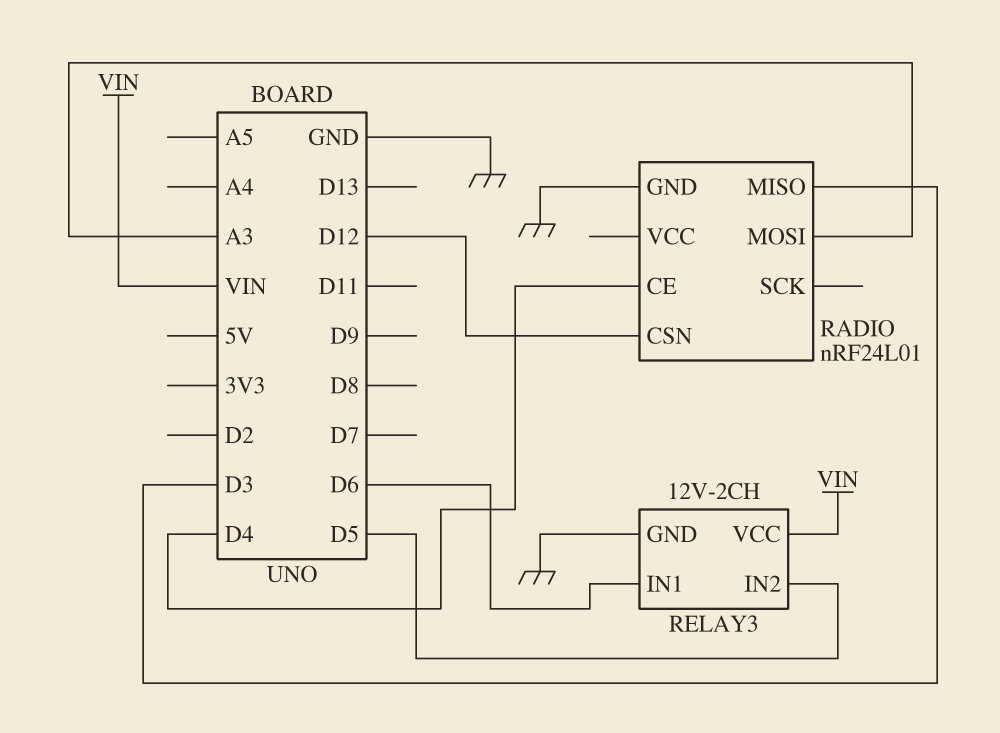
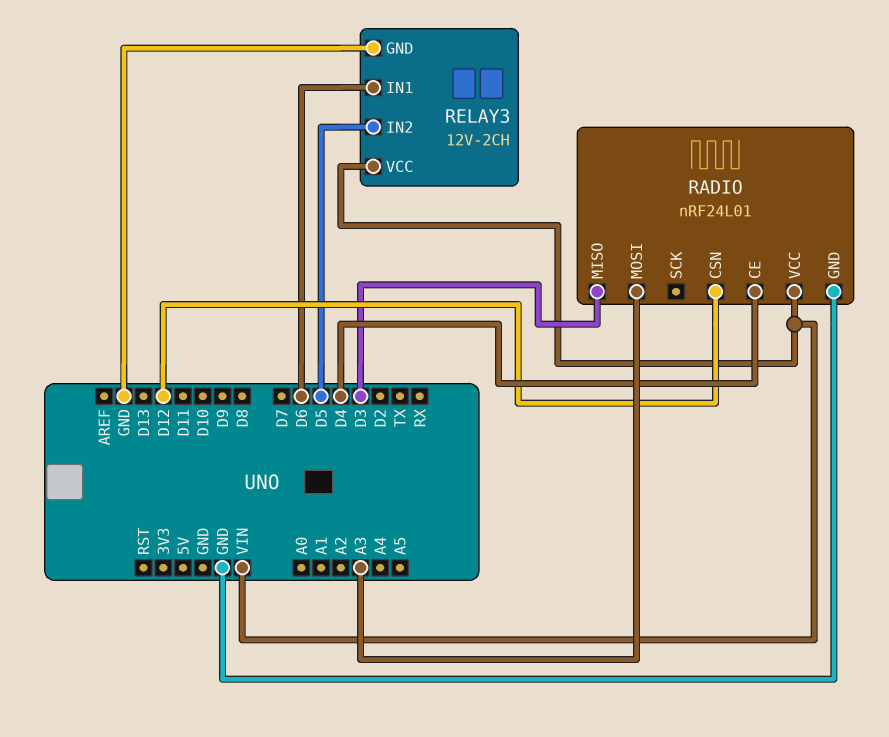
RADIO pin VCC: none -> VIN

